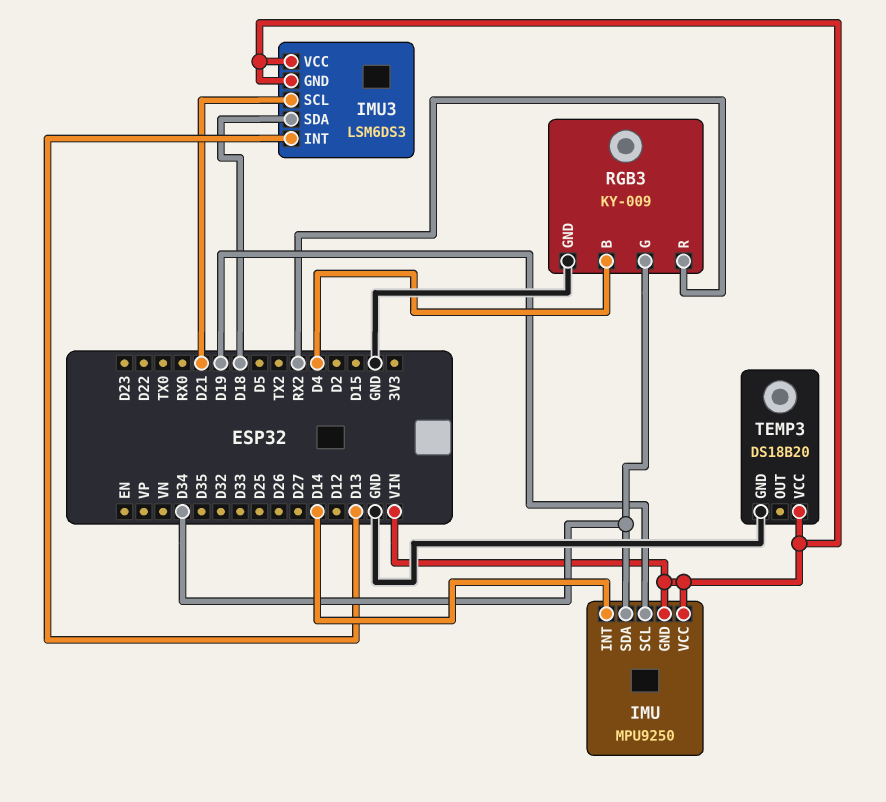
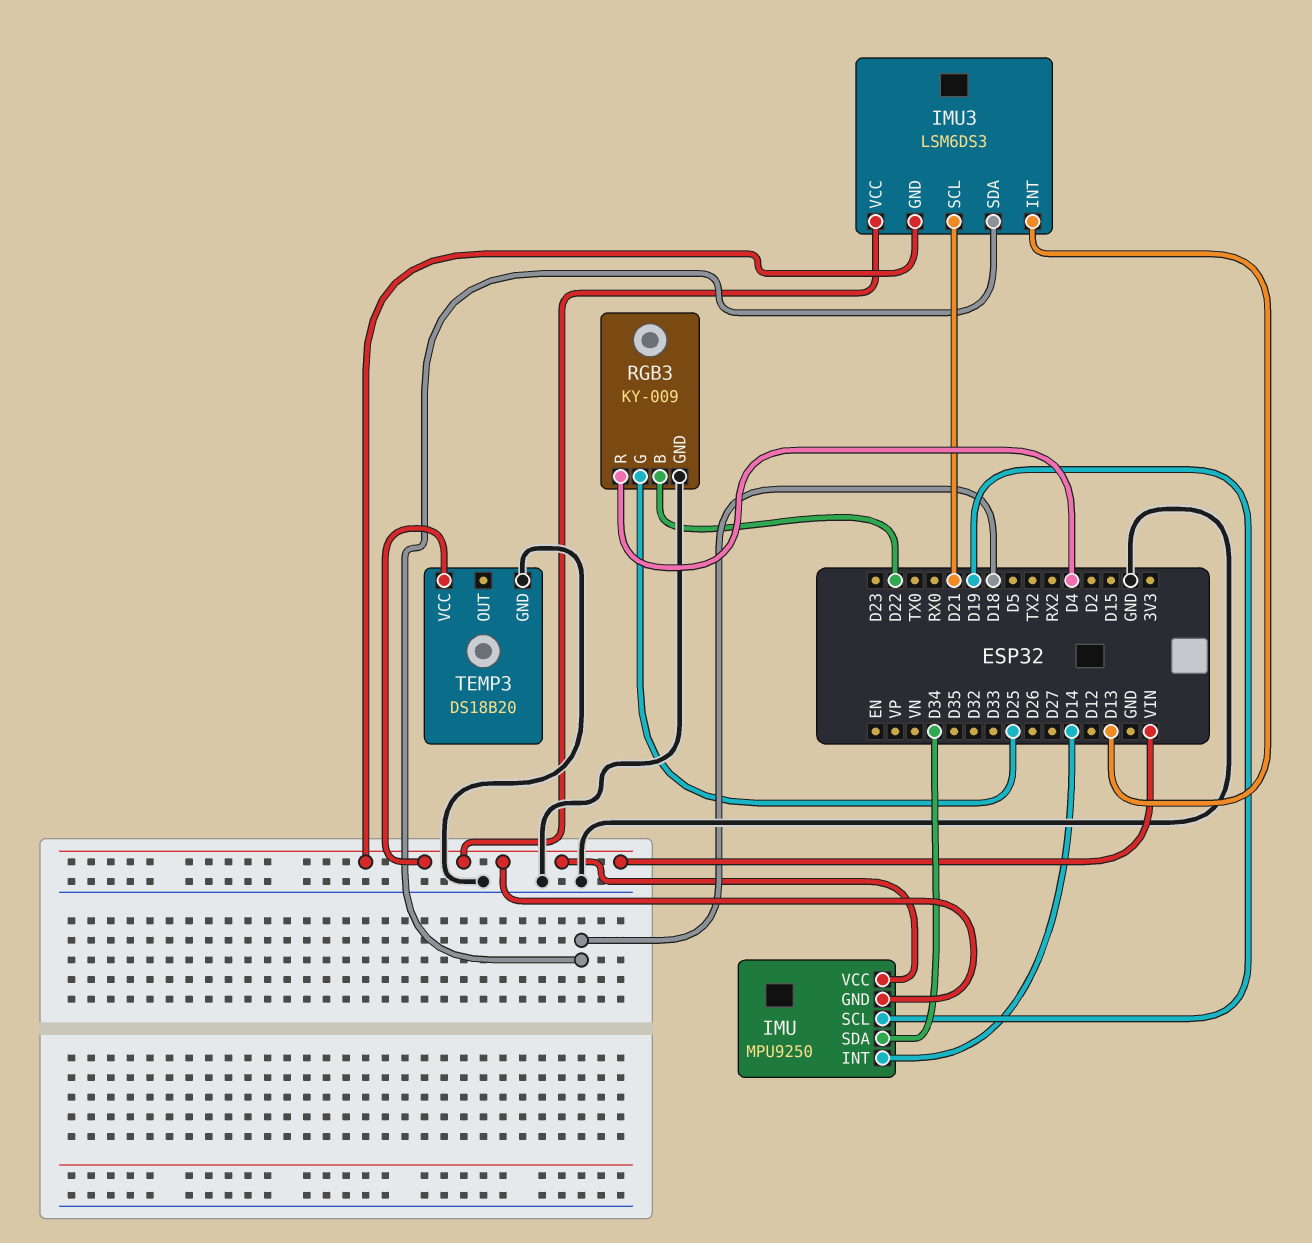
RGB3 pin B: D4 -> D22
RGB3 pin G: D34 -> D25
RGB3 pin R: RX2 -> D4

